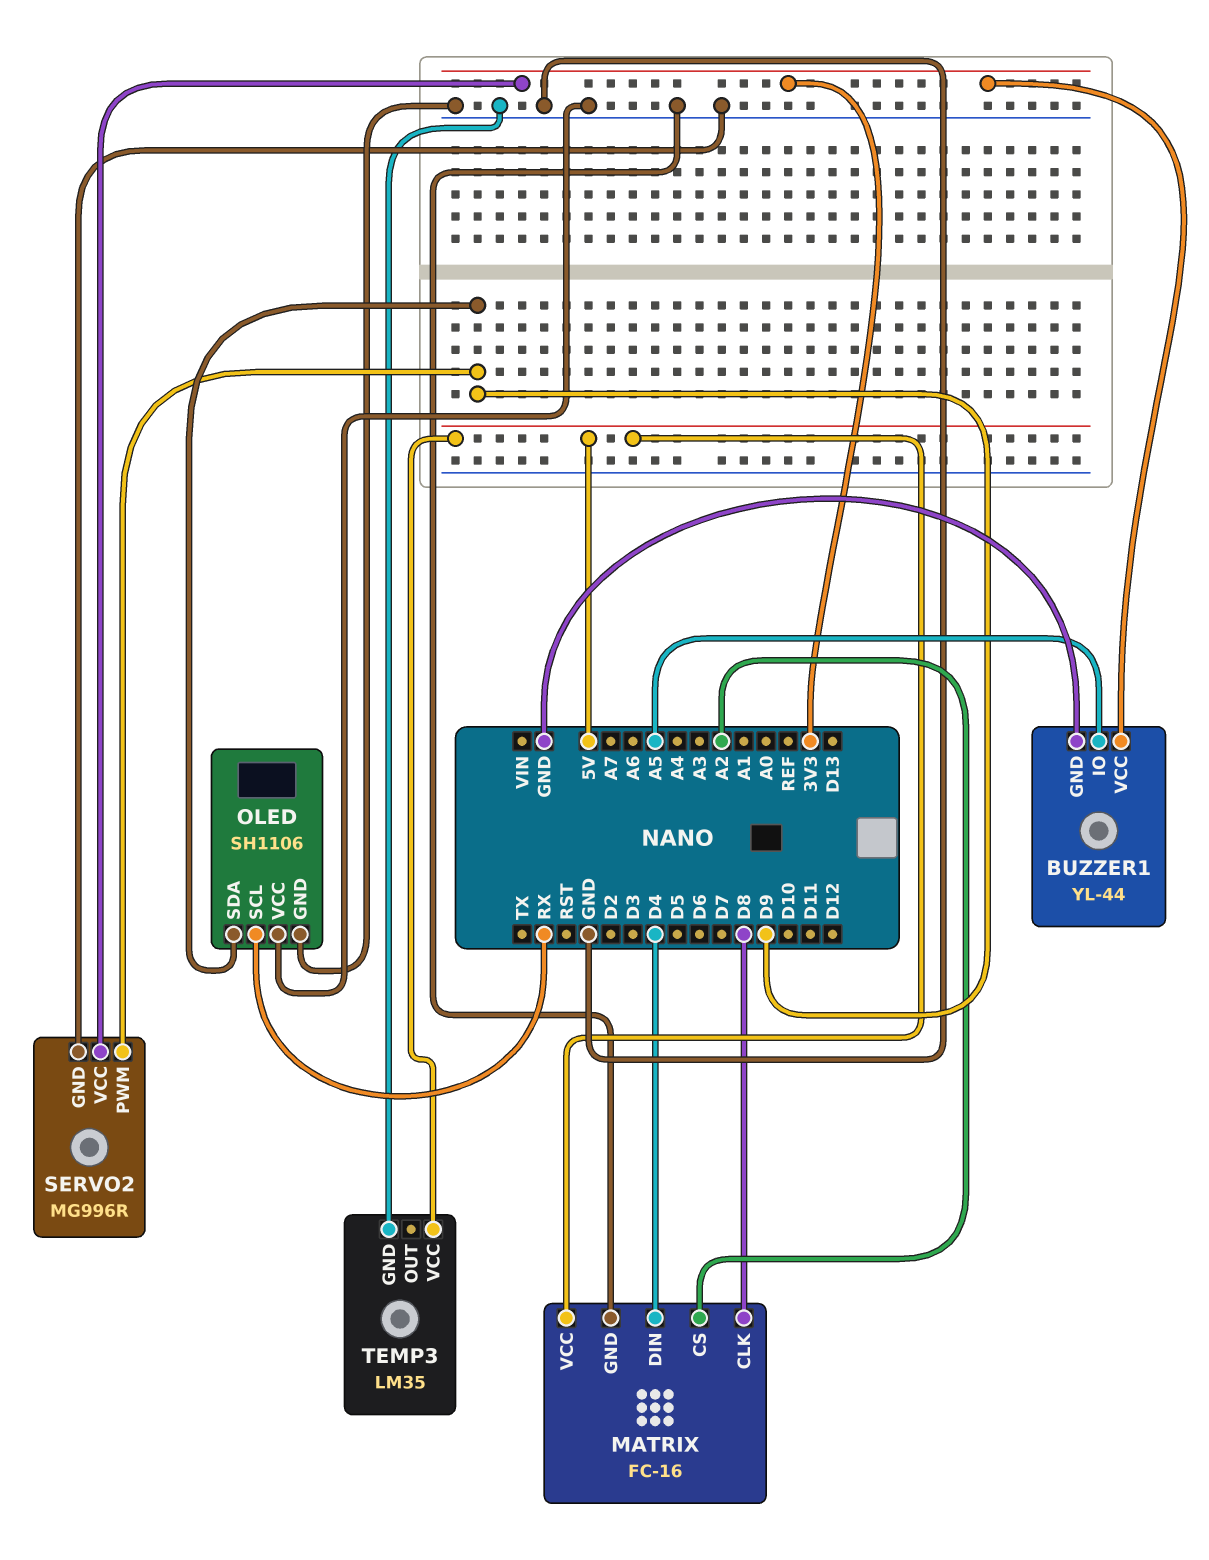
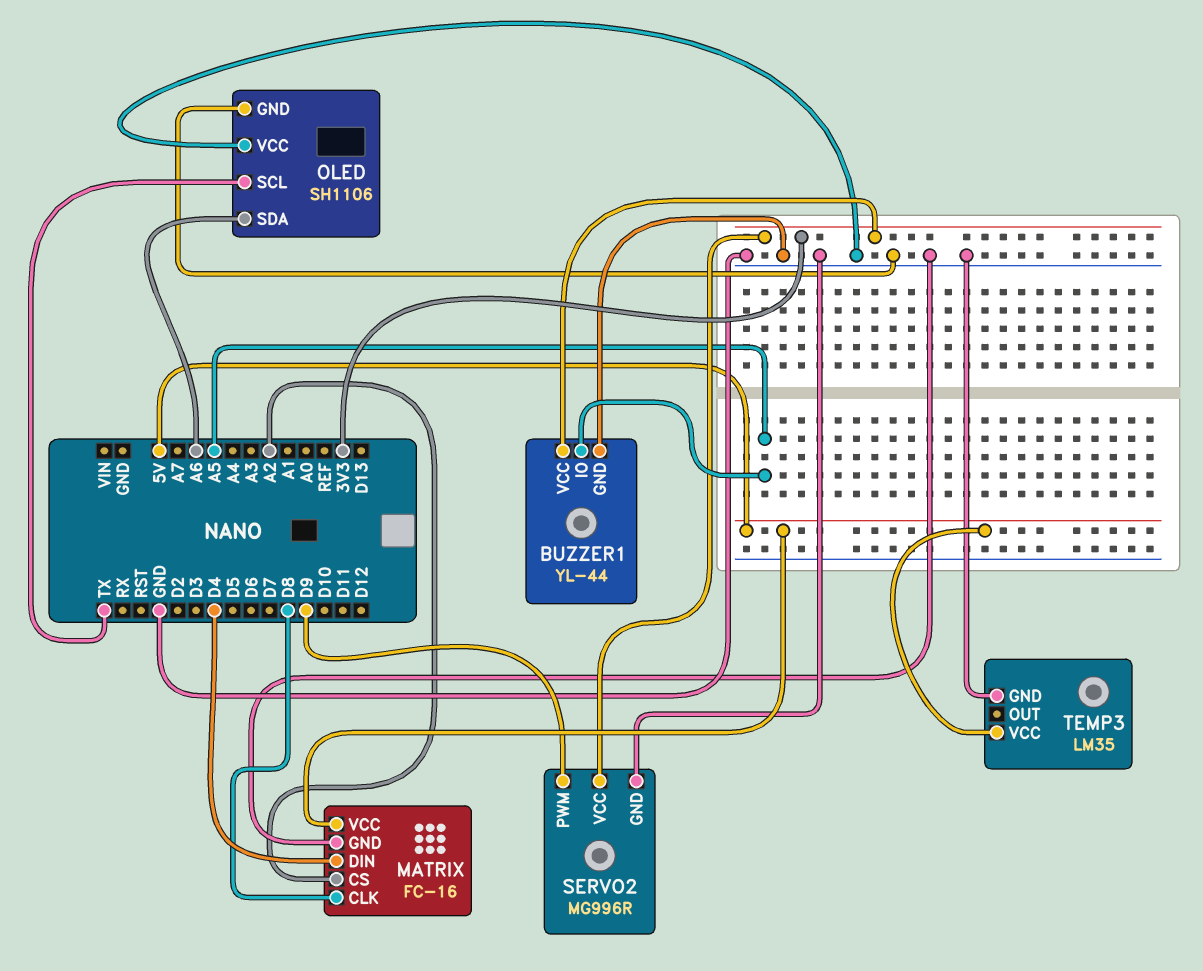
OLED pin SCL: RX -> TX
OLED pin SDA: D9 -> A6

